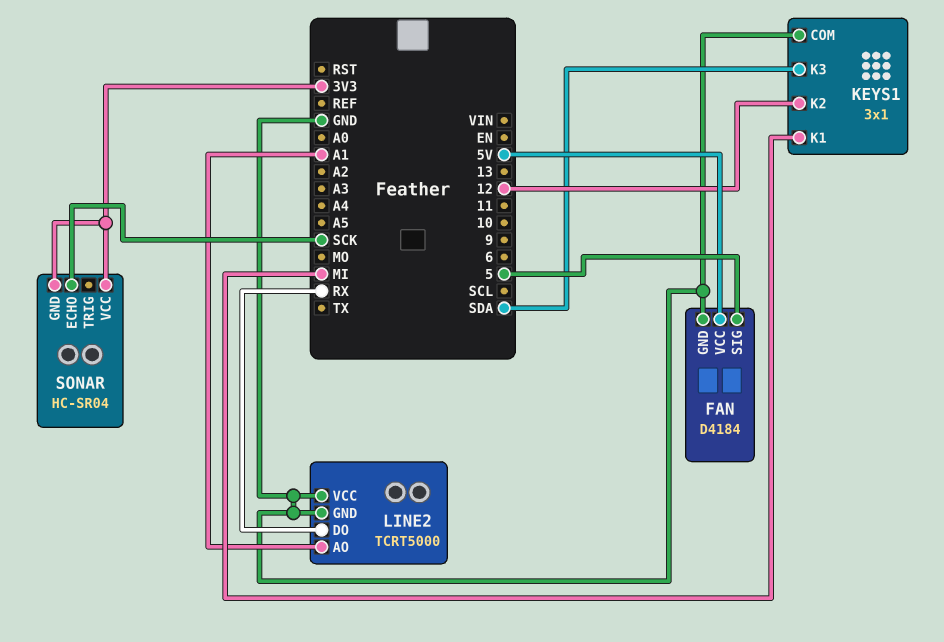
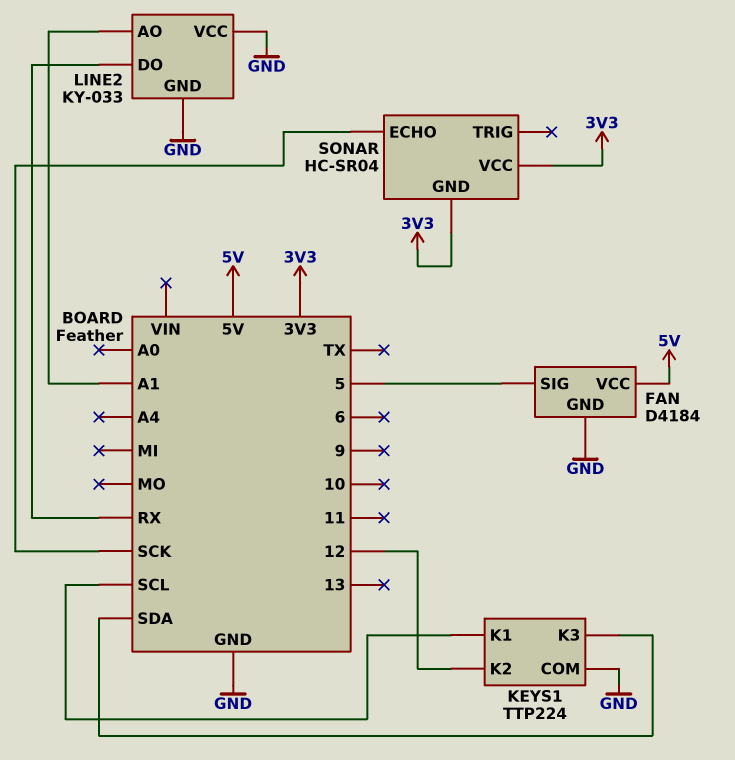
KEYS1: 3x1 -> TTP224
KEYS1 pin K1: MI -> SCL
LINE2: TCRT5000 -> KY-033

